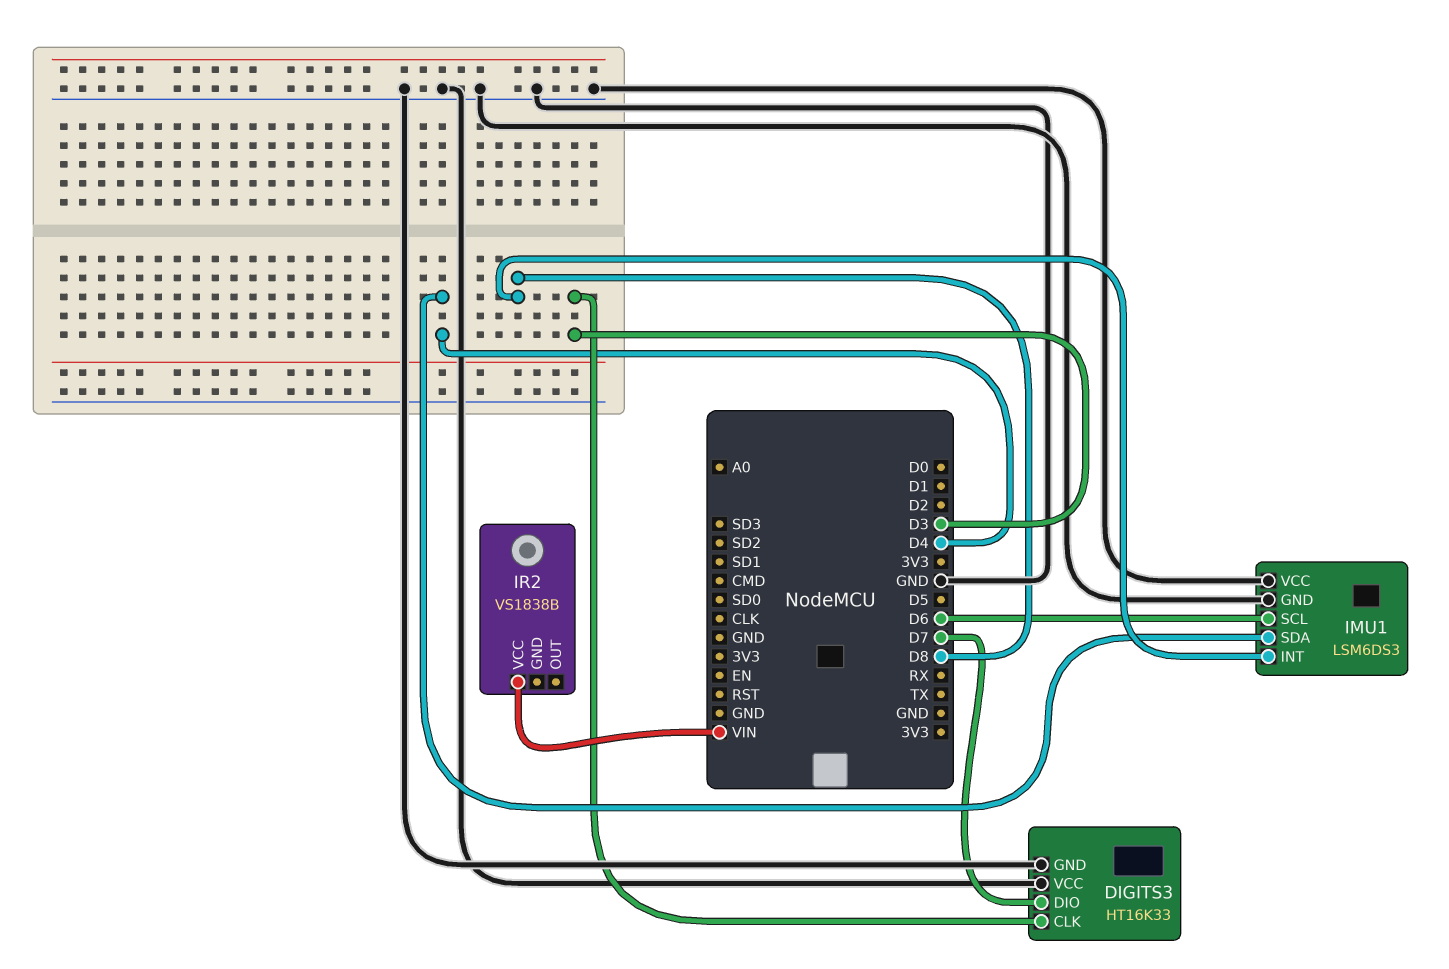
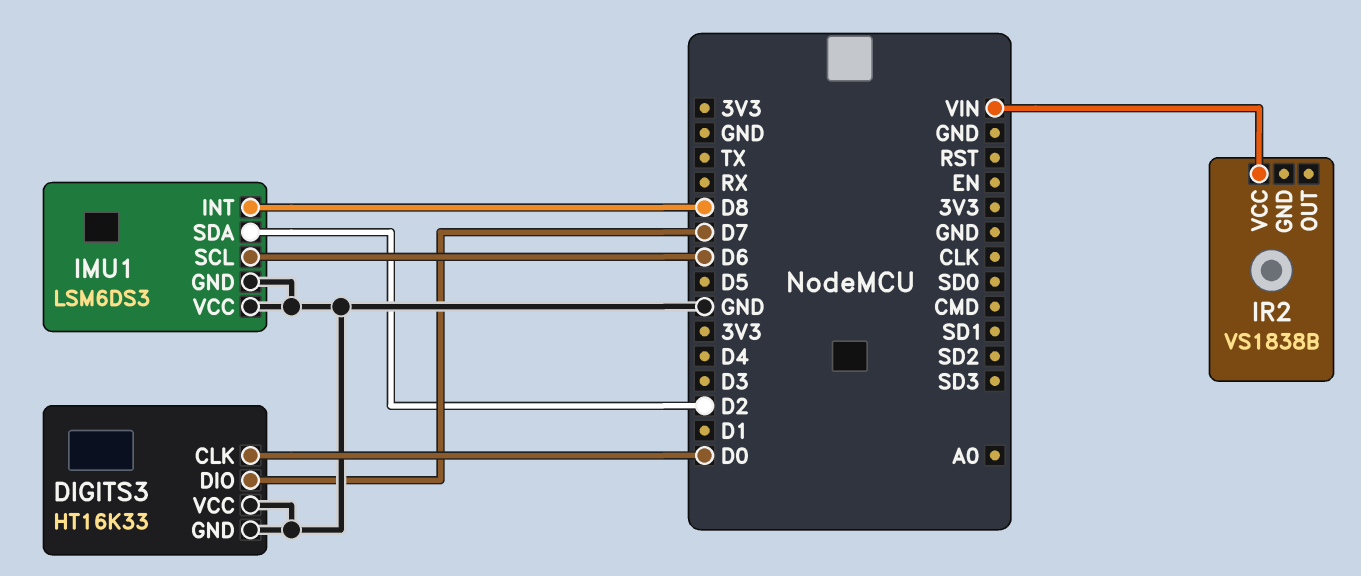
DIGITS3 pin CLK: D3 -> D0
IMU1 pin SDA: D4 -> D2

